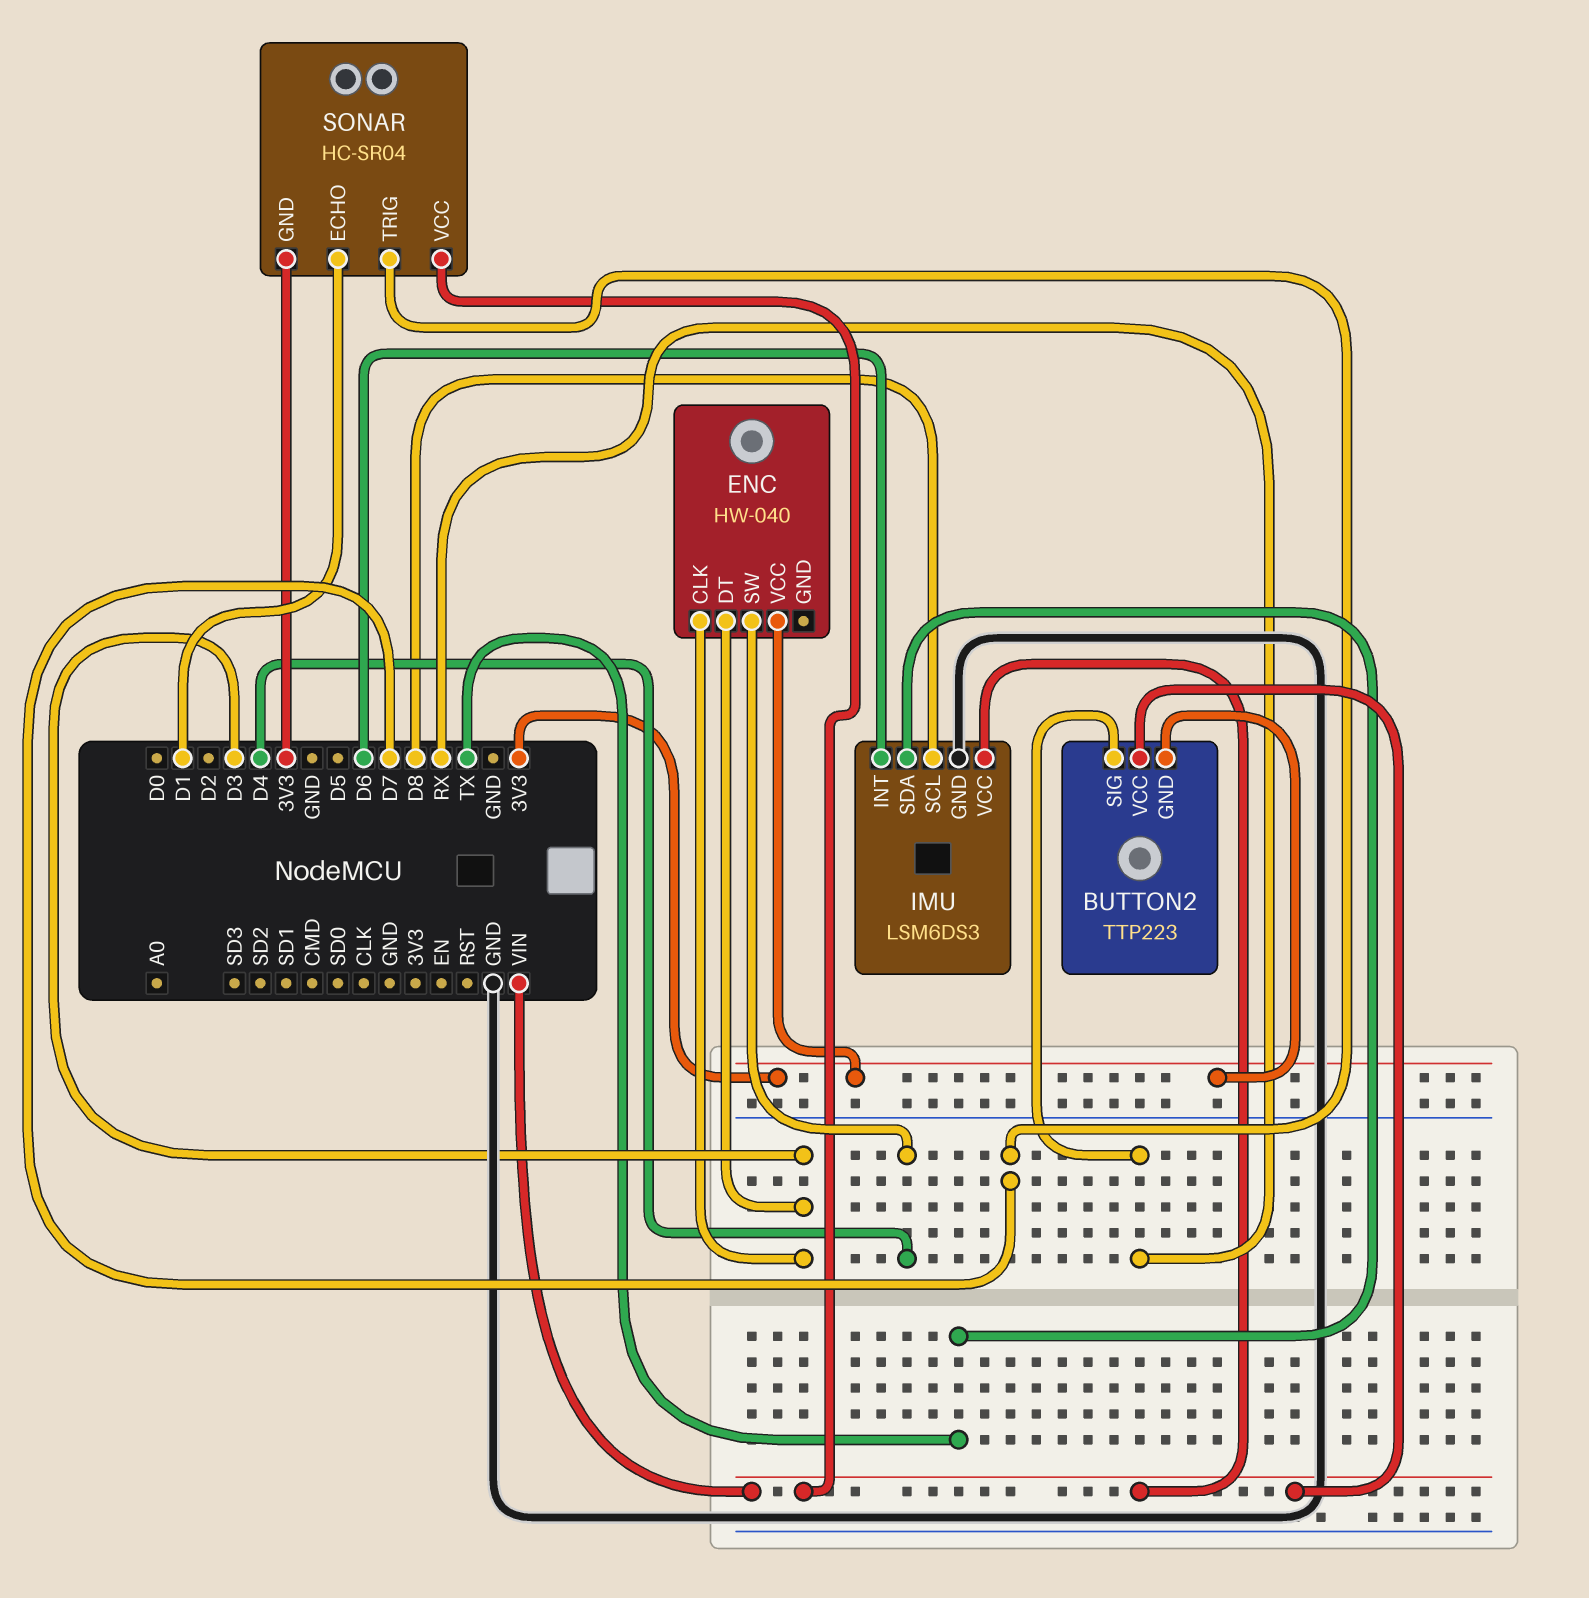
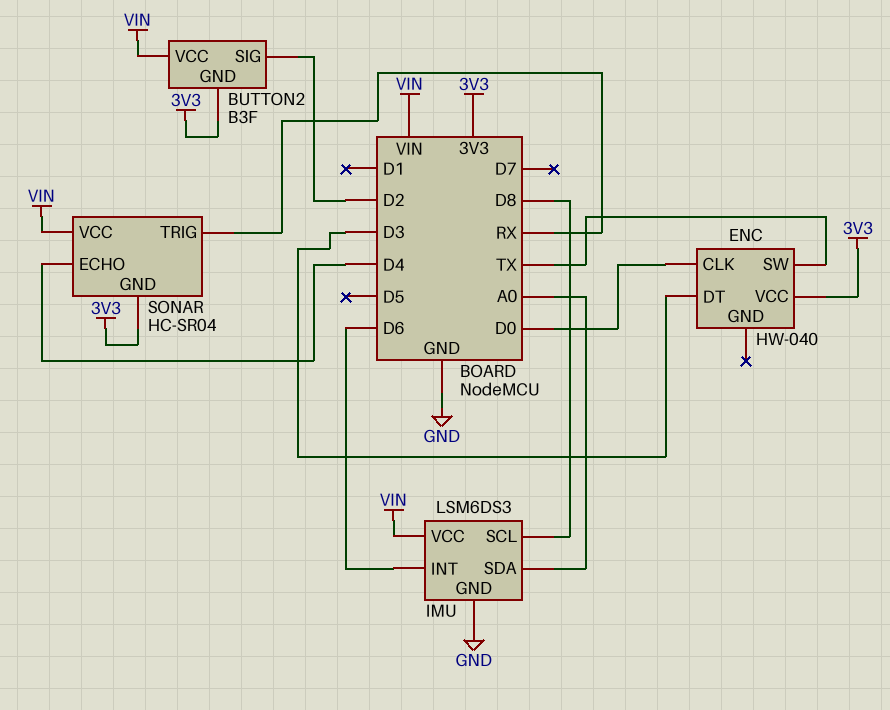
BUTTON2: TTP223 -> B3F
BUTTON2 pin SIG: RX -> D2
ENC pin CLK: D3 -> D0
ENC pin SW: D4 -> TX
IMU pin SDA: TX -> A0
SONAR pin ECHO: D1 -> D4
SONAR pin TRIG: D7 -> RX

